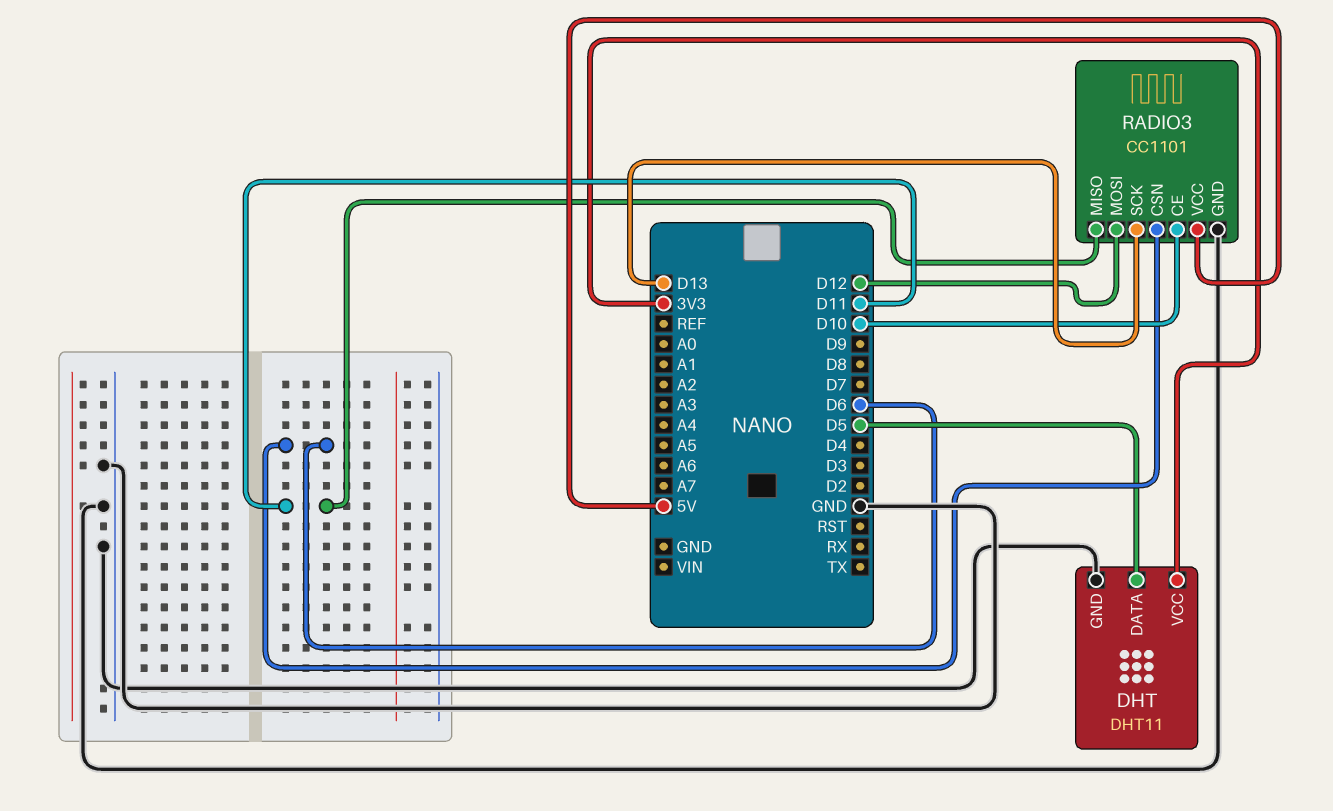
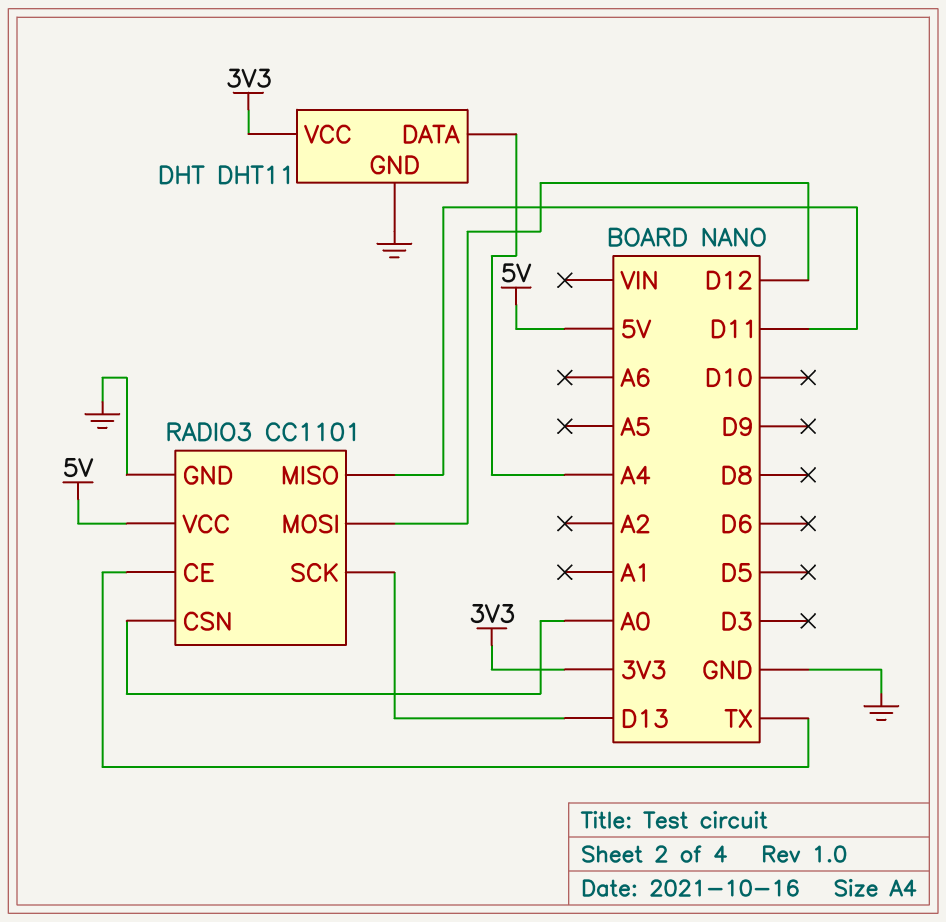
DHT pin DATA: D5 -> A4
RADIO3 pin CE: D10 -> TX
RADIO3 pin CSN: D6 -> A0

